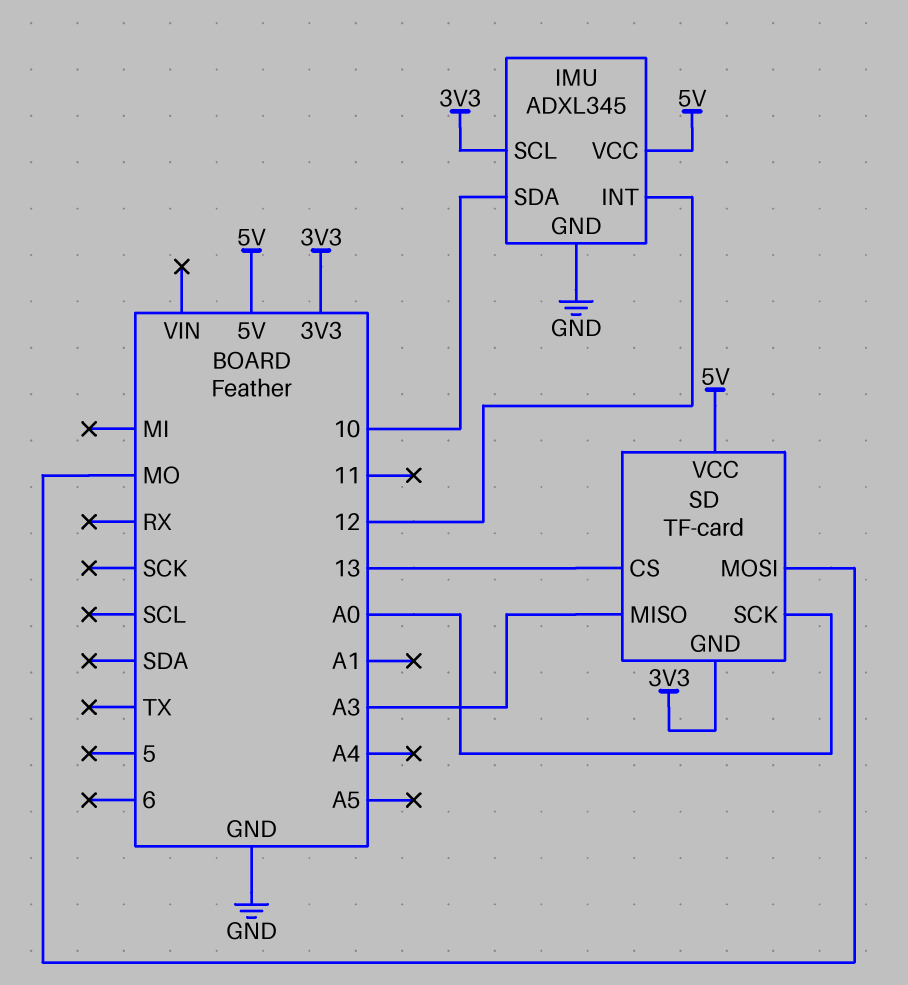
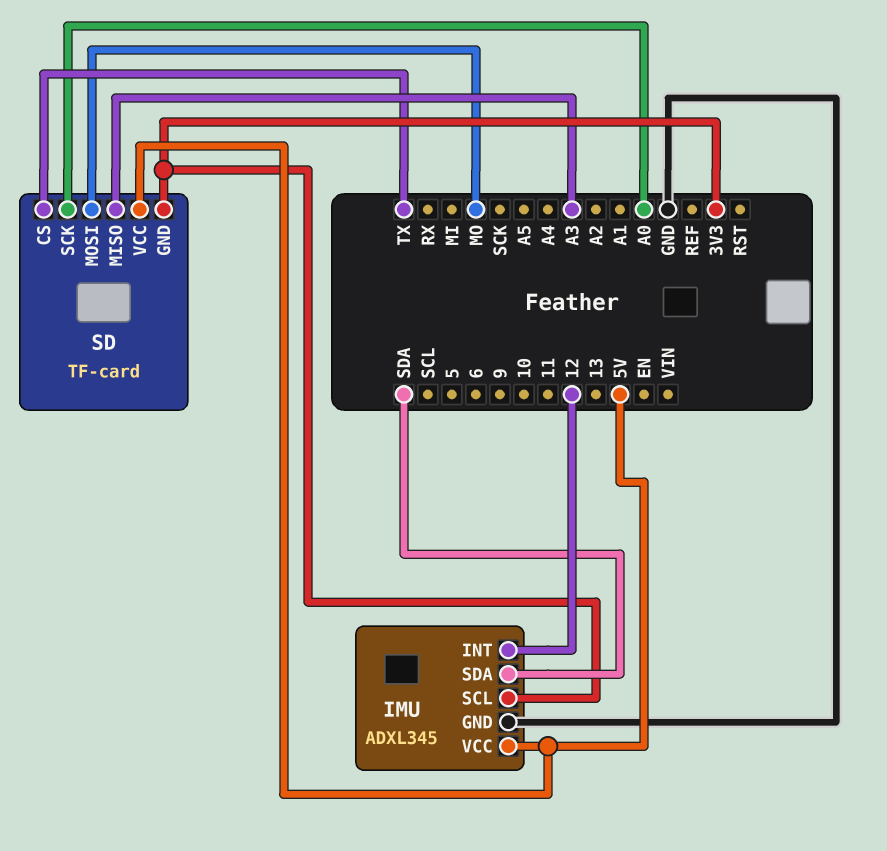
IMU pin SDA: 10 -> SDA
SD pin CS: 13 -> TX

